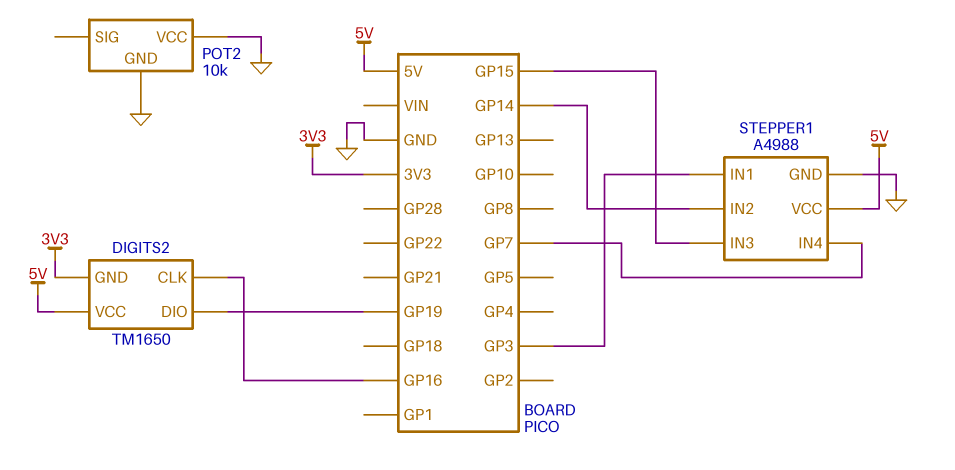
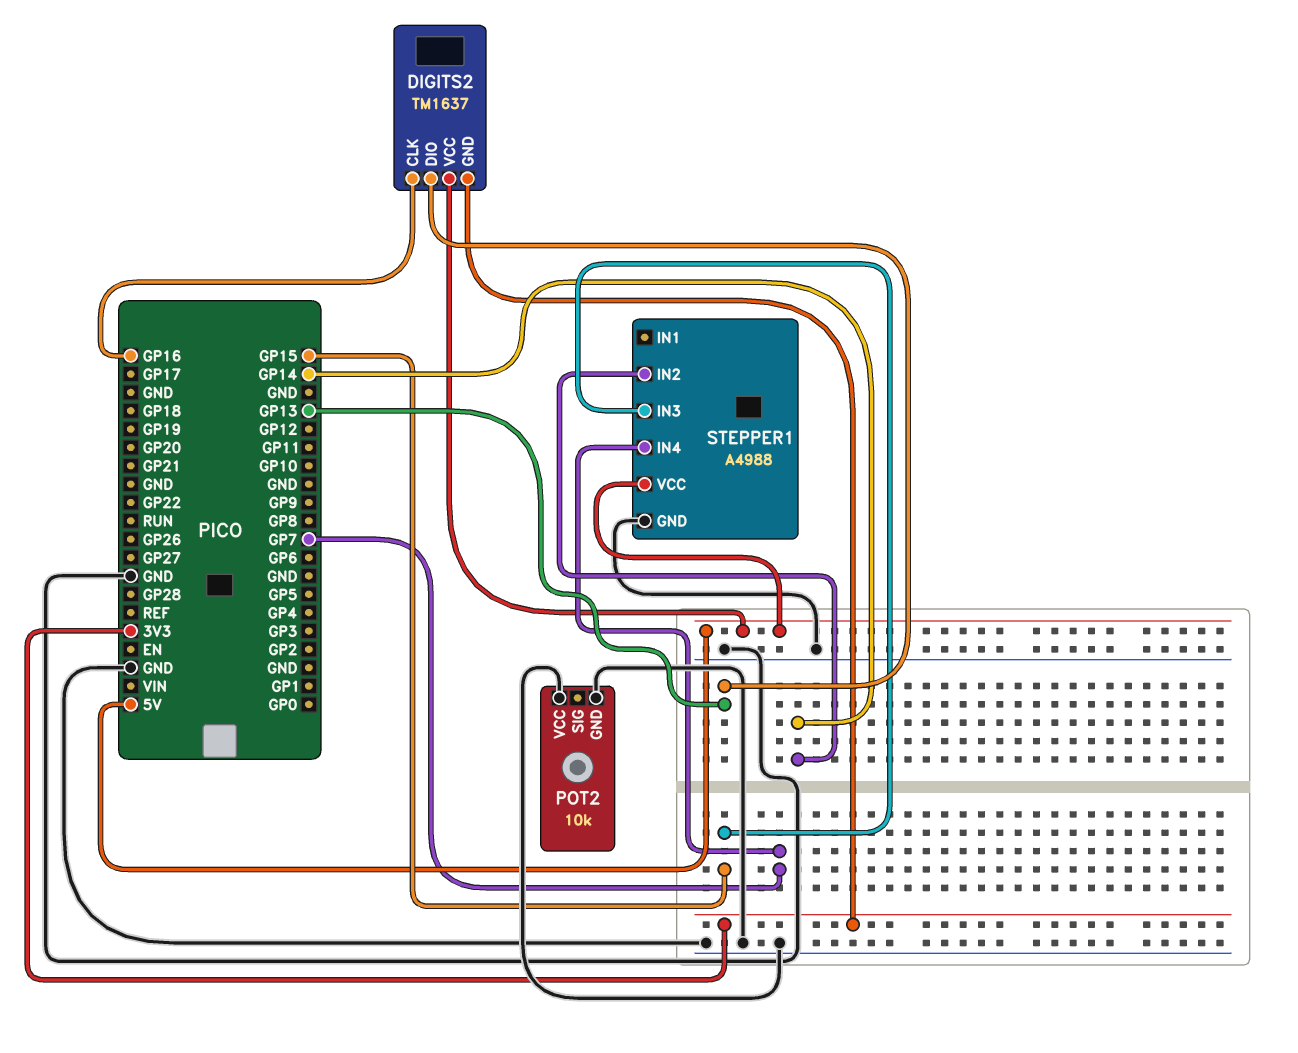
DIGITS2: TM1650 -> TM1637
DIGITS2 pin DIO: GP19 -> GP13
STEPPER1 pin IN1: GP3 -> none

